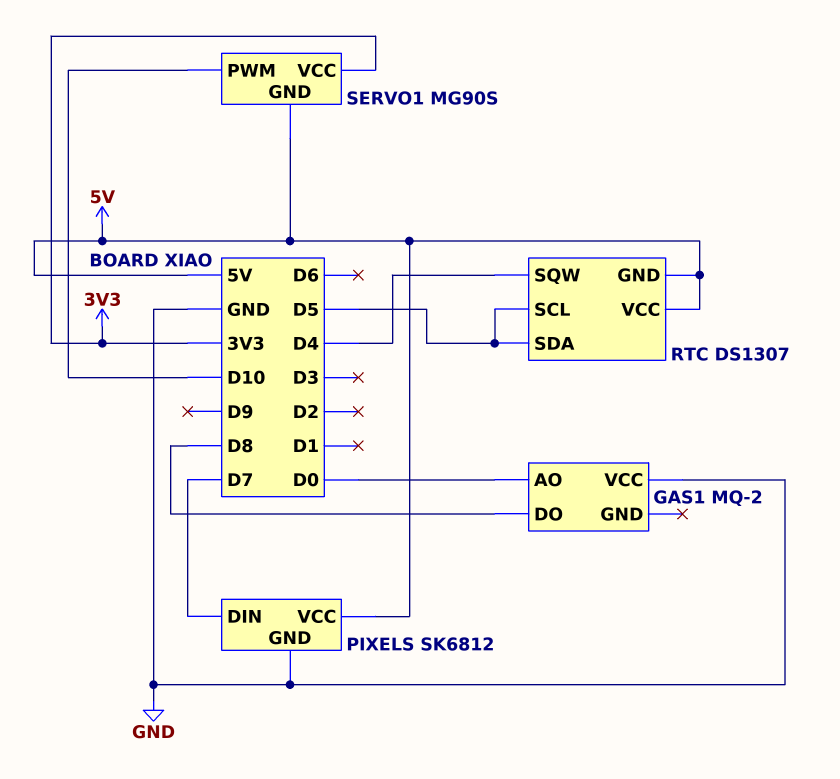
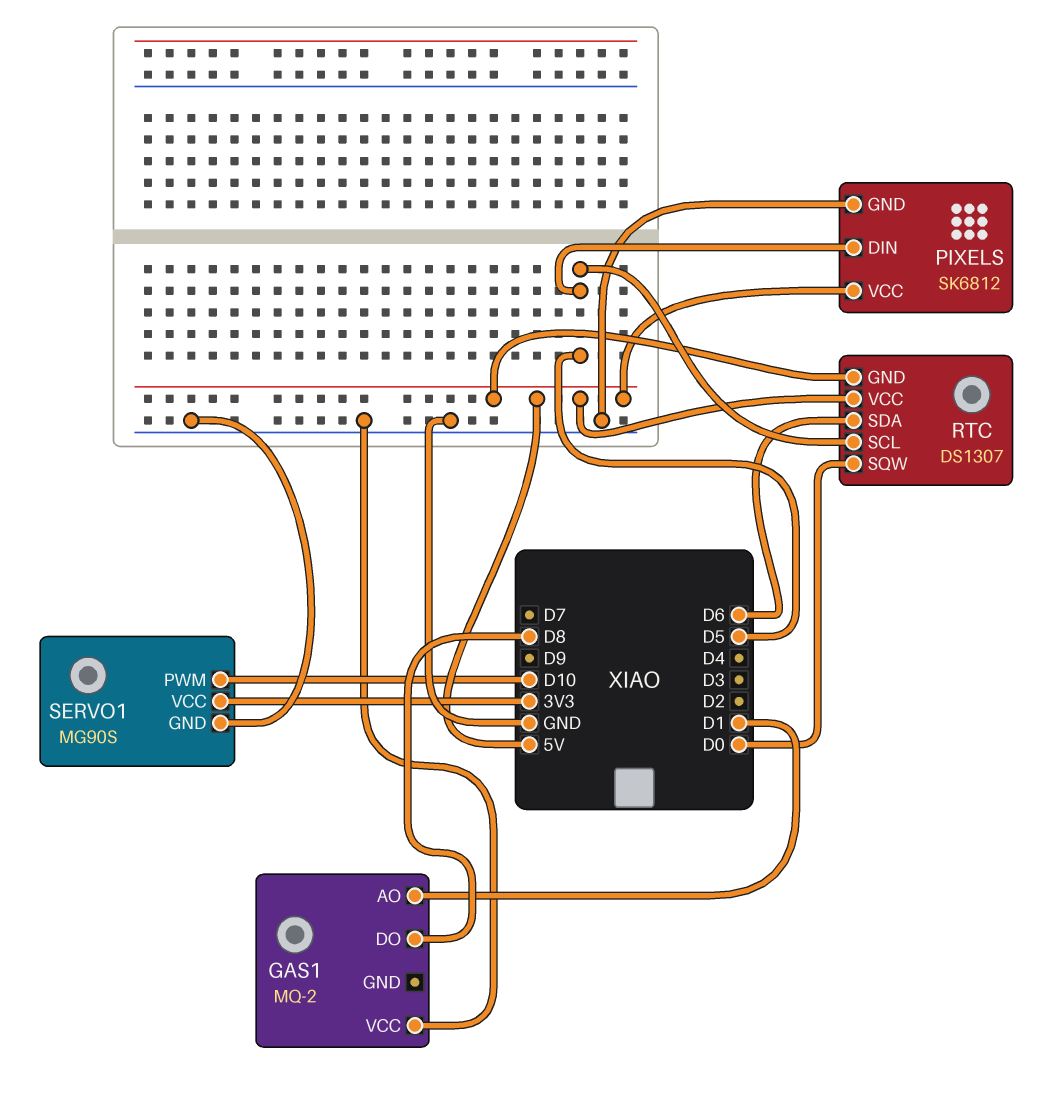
GAS1 pin AO: D0 -> D1
PIXELS pin DIN: D7 -> D5
RTC pin SDA: D5 -> D6
RTC pin SQW: D4 -> D0
SERVO1 pin GND: 5V -> GND

